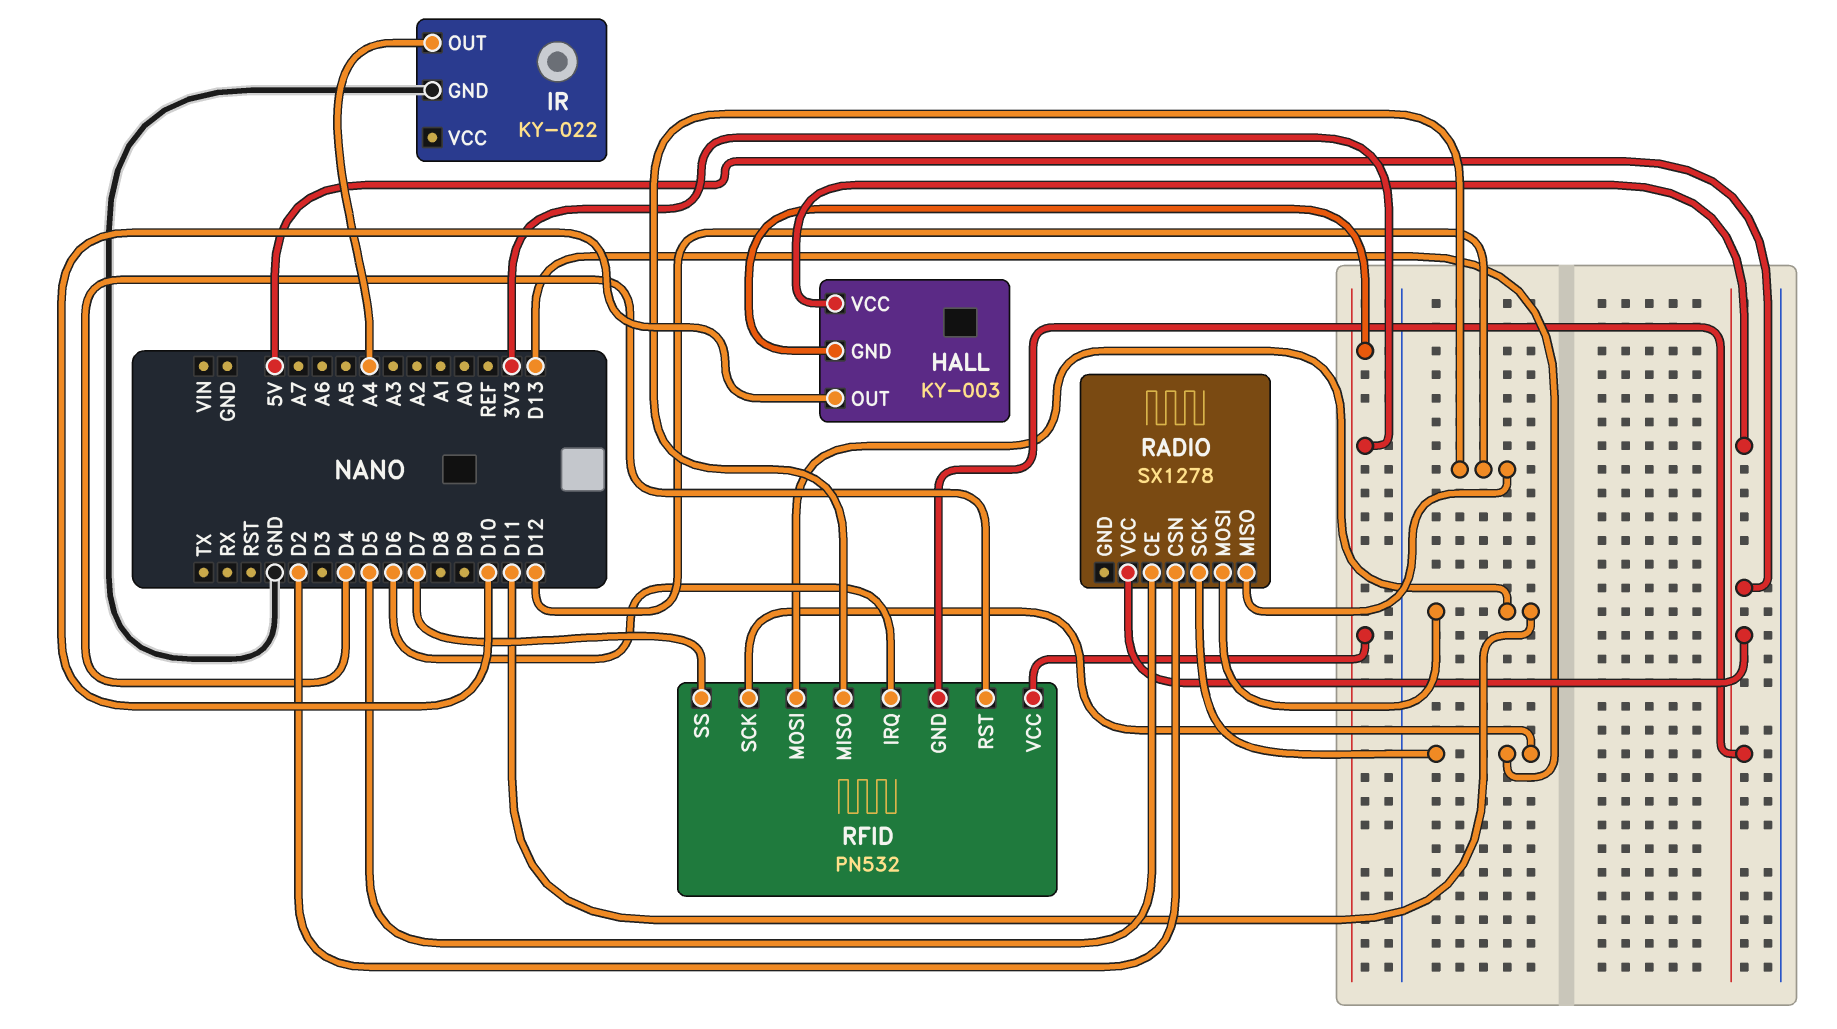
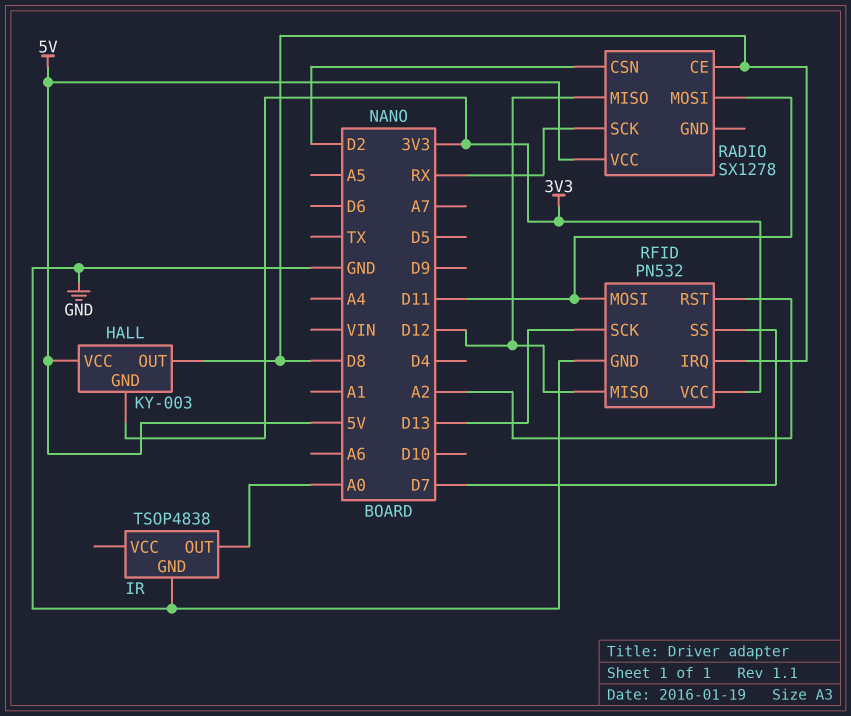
HALL pin OUT: D10 -> D8
IR: KY-022 -> TSOP4838
IR pin OUT: A4 -> A0
RADIO pin CE: D5 -> D8
RADIO pin SCK: D13 -> RX
RFID pin GND: 5V -> GND
RFID pin IRQ: D6 -> D8
RFID pin RST: D4 -> A2

